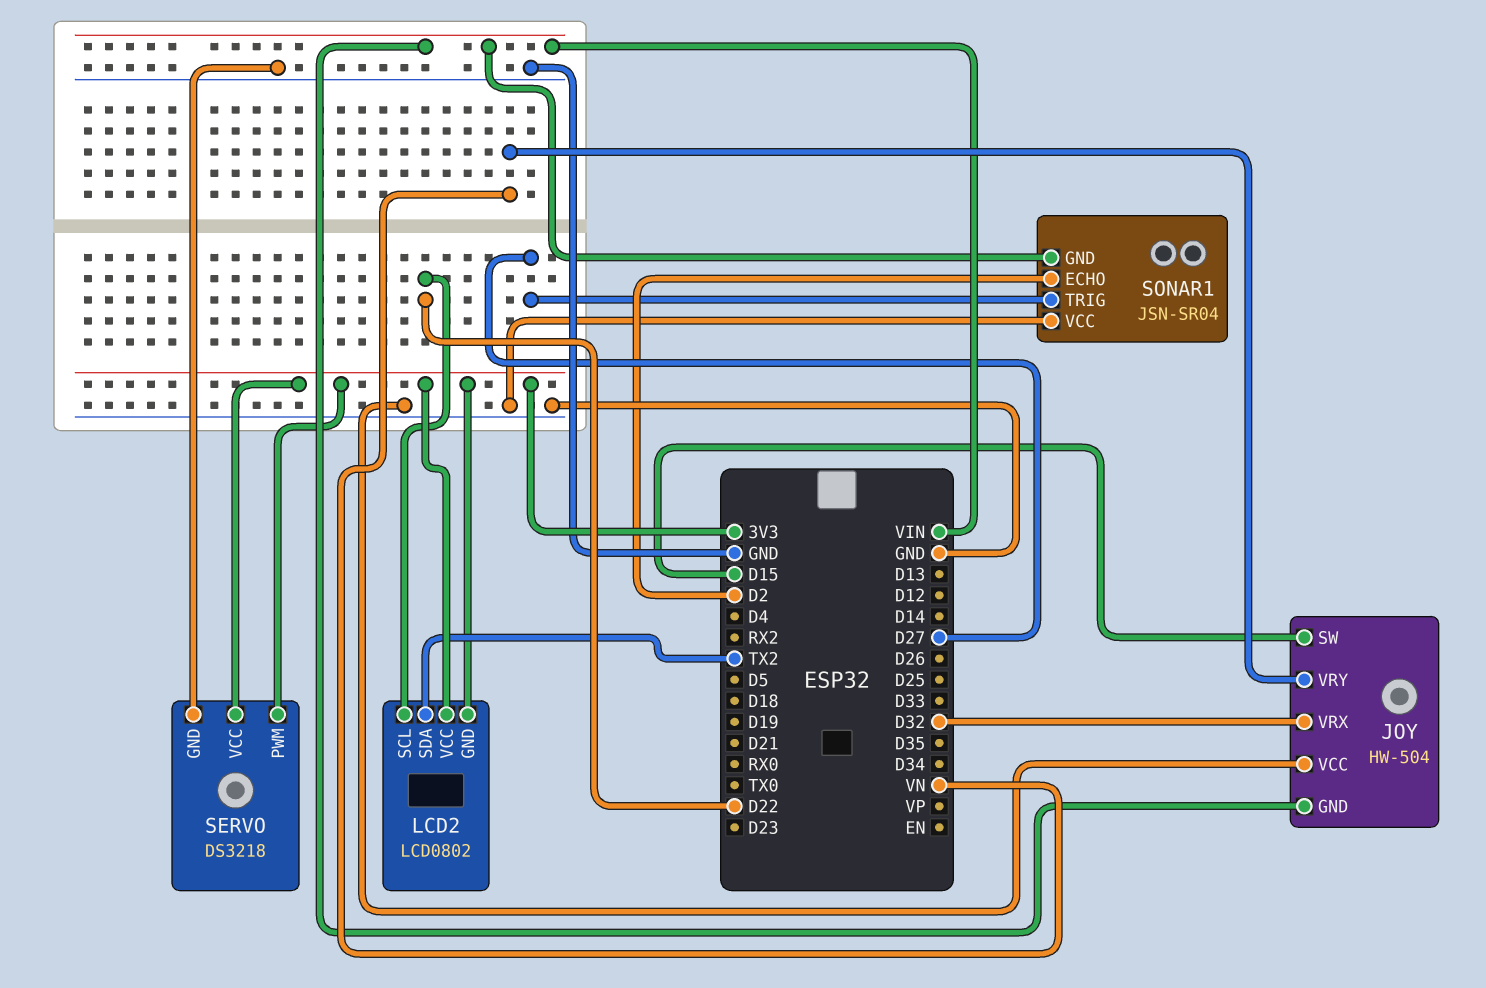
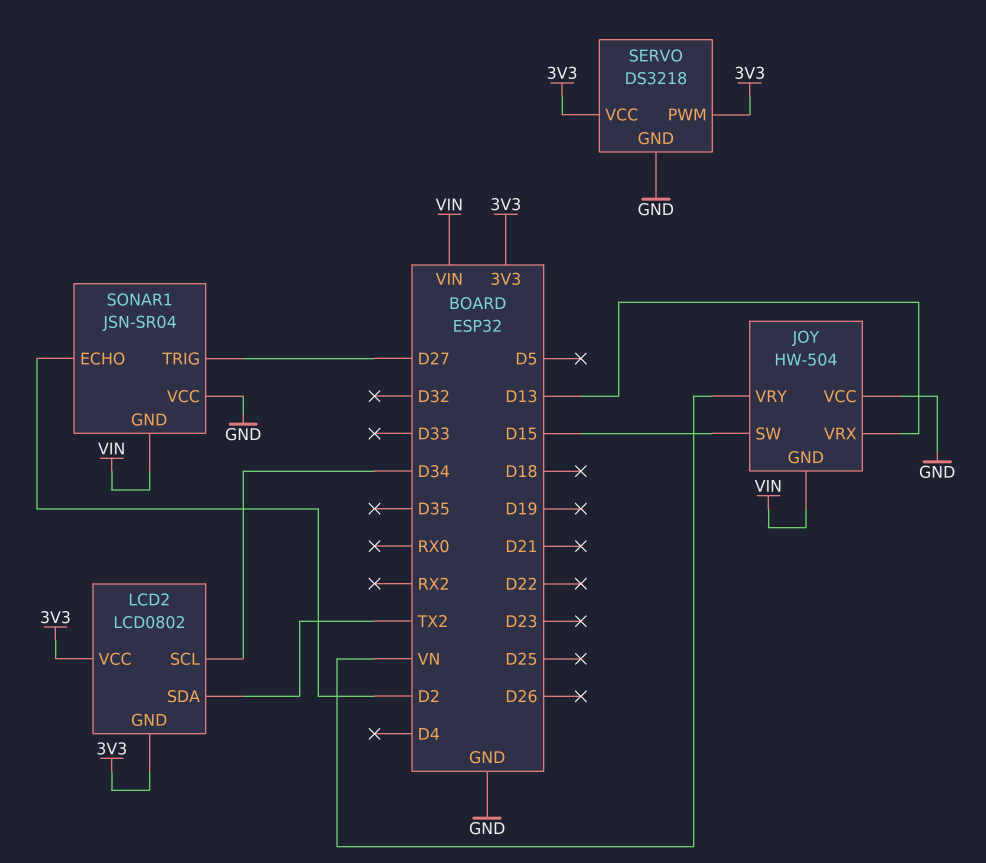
JOY pin VRX: D32 -> D13
LCD2 pin SCL: D22 -> D34

